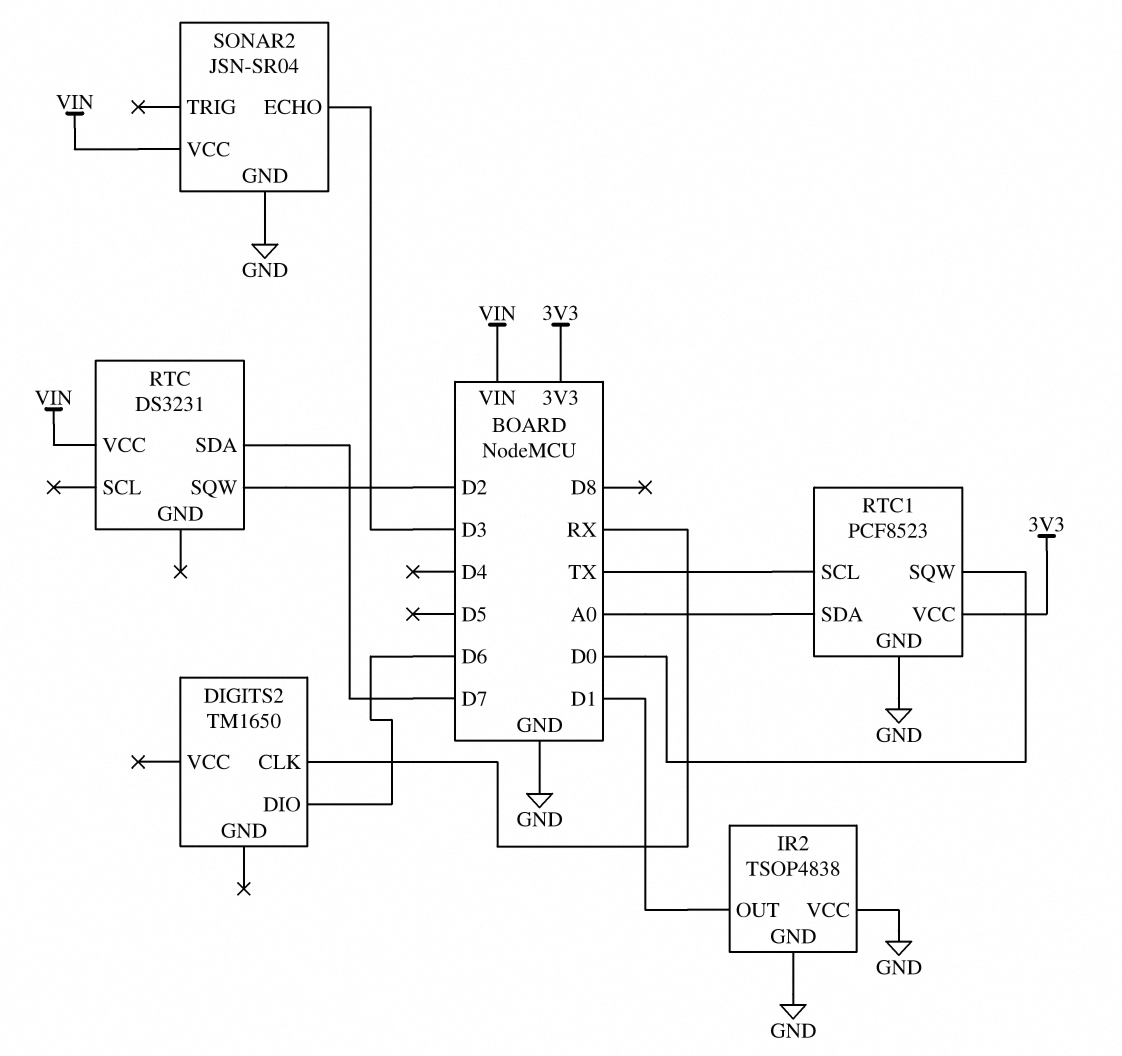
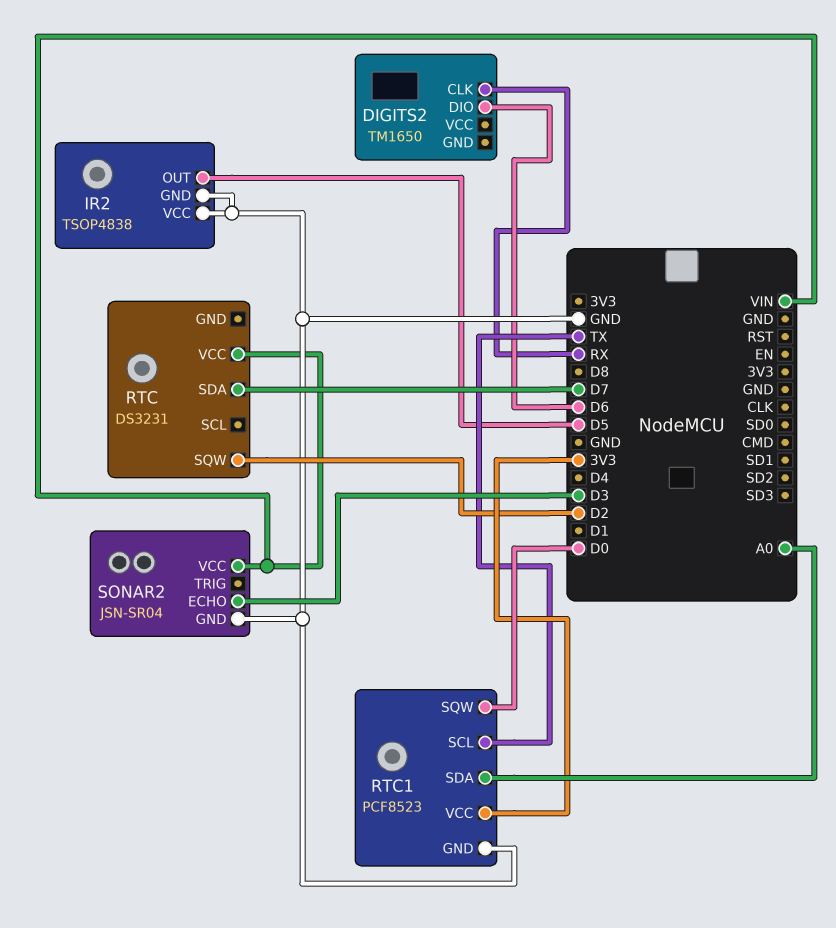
IR2 pin OUT: D1 -> D5

